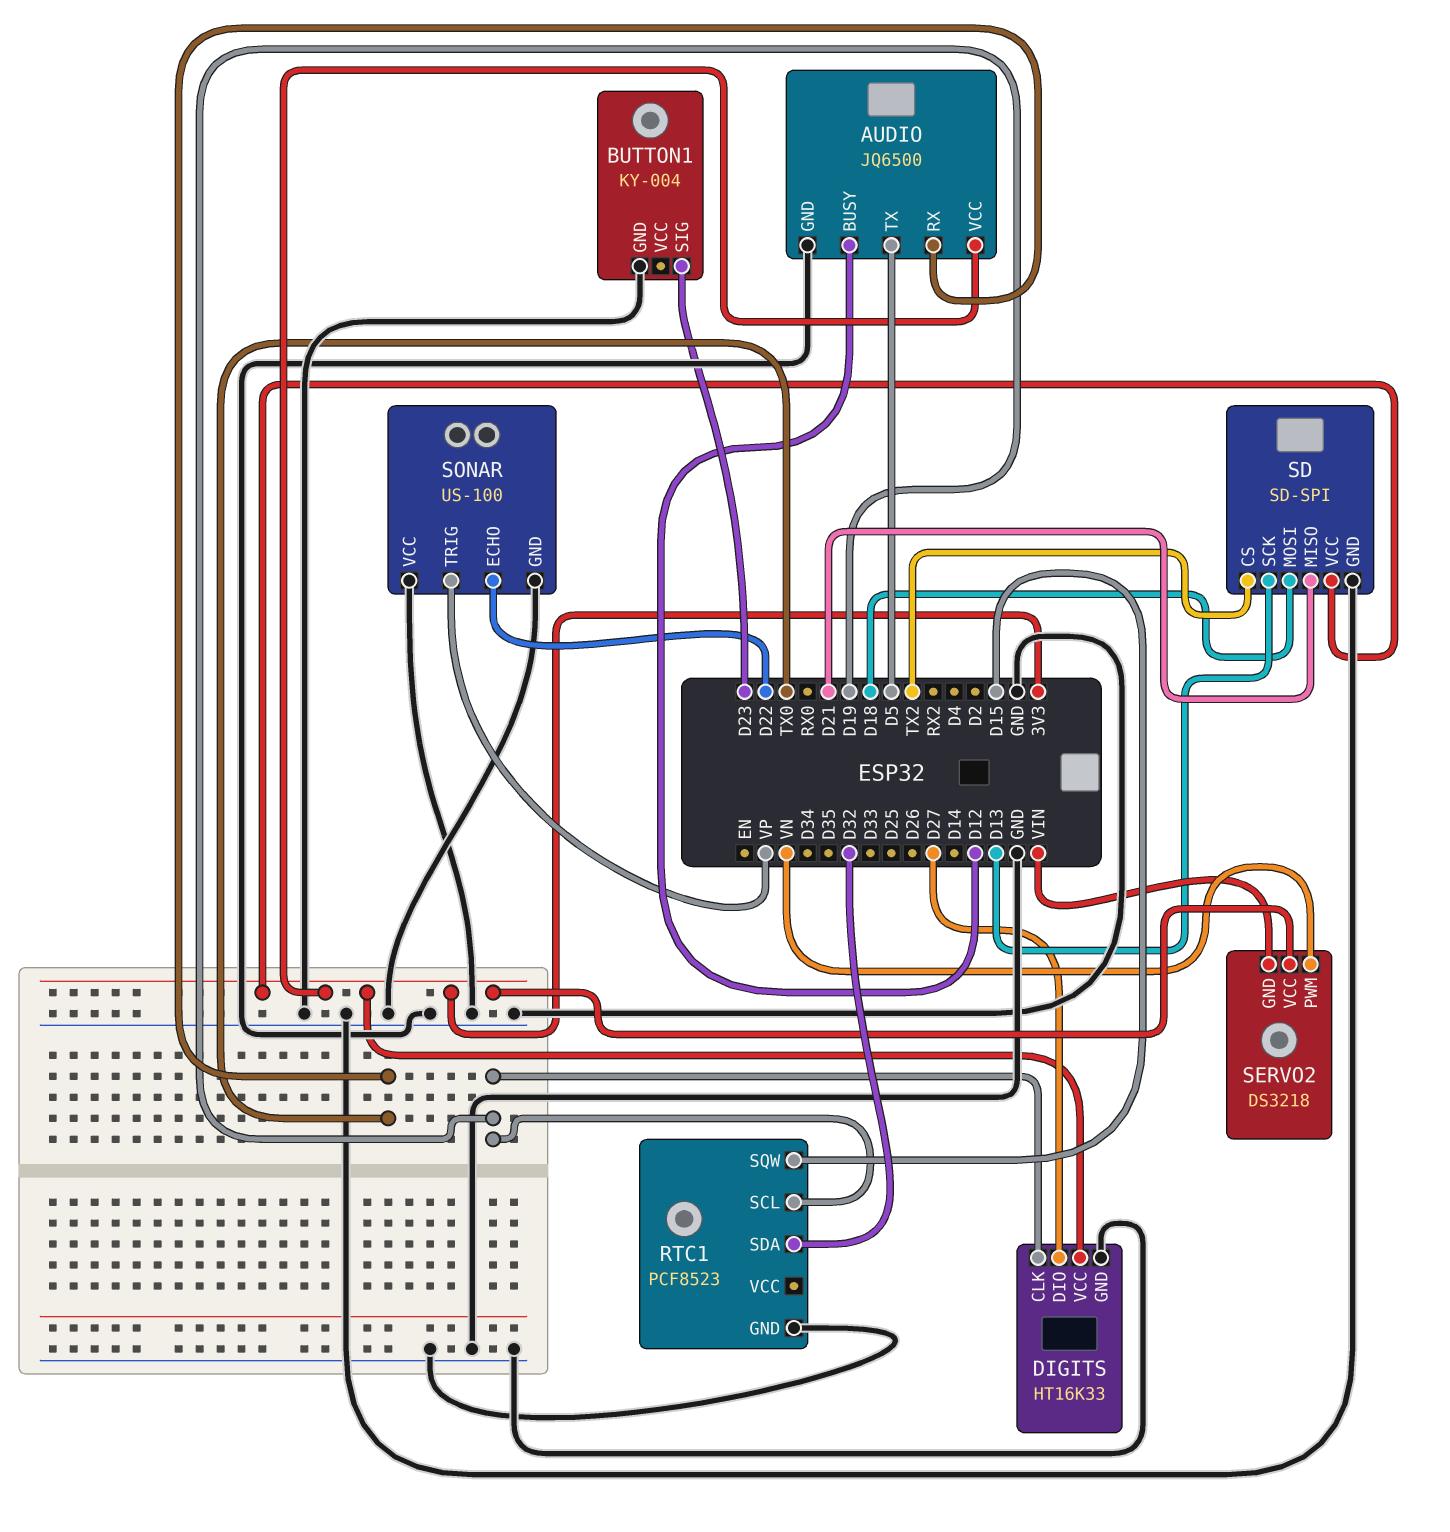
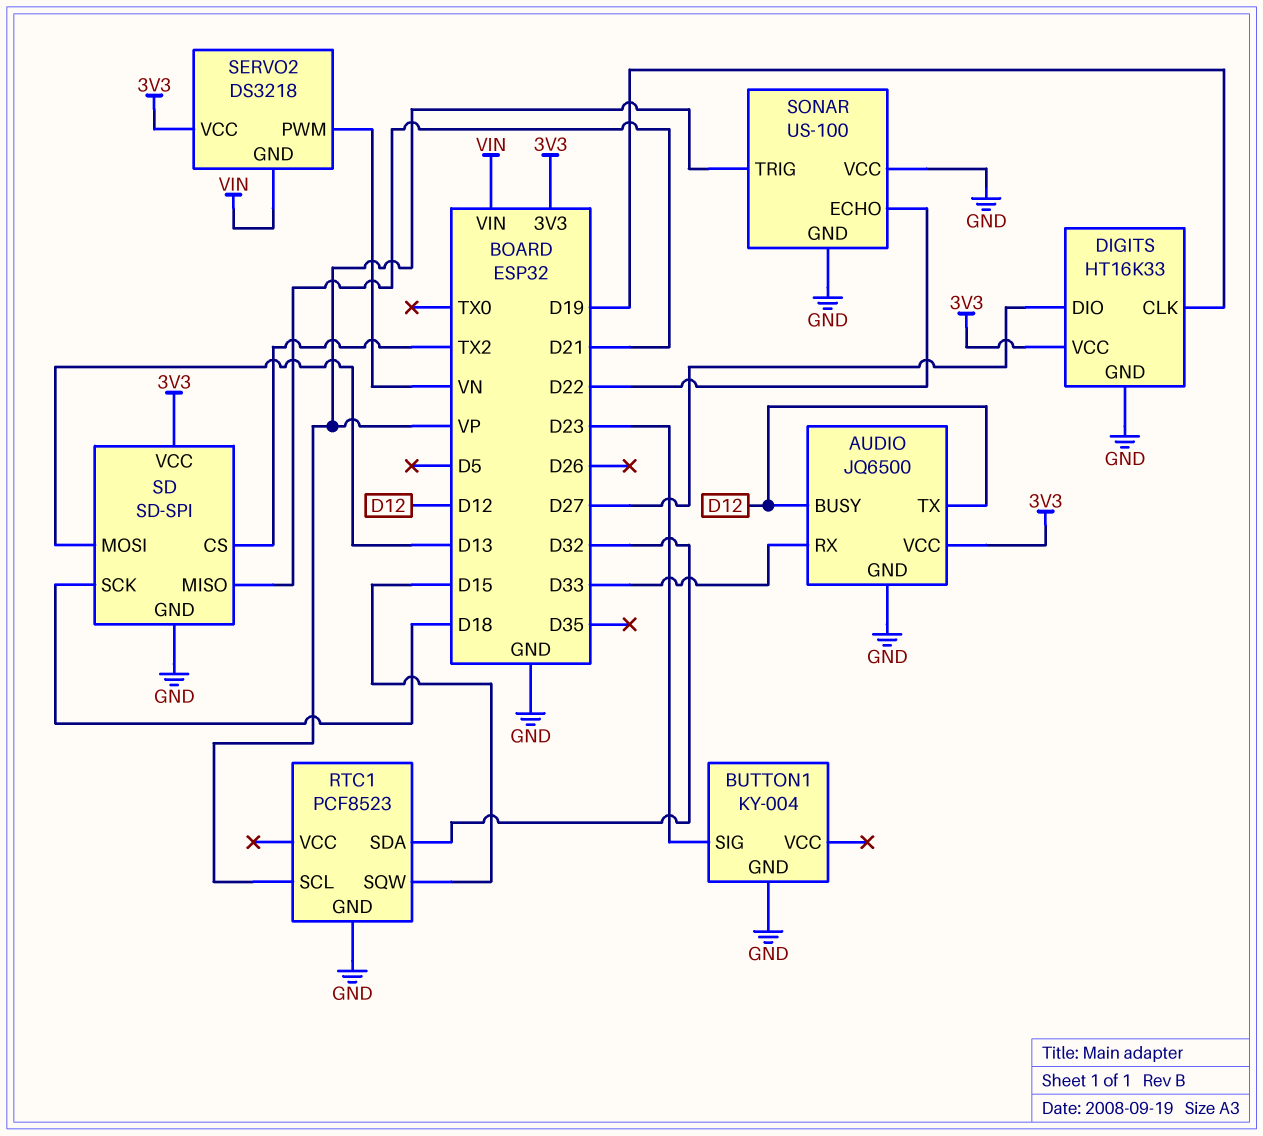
AUDIO pin RX: TX0 -> D33
AUDIO pin TX: D5 -> D12
RTC1 pin SCL: D19 -> VP
SD pin MOSI: D18 -> D13
SD pin SCK: D13 -> D18

